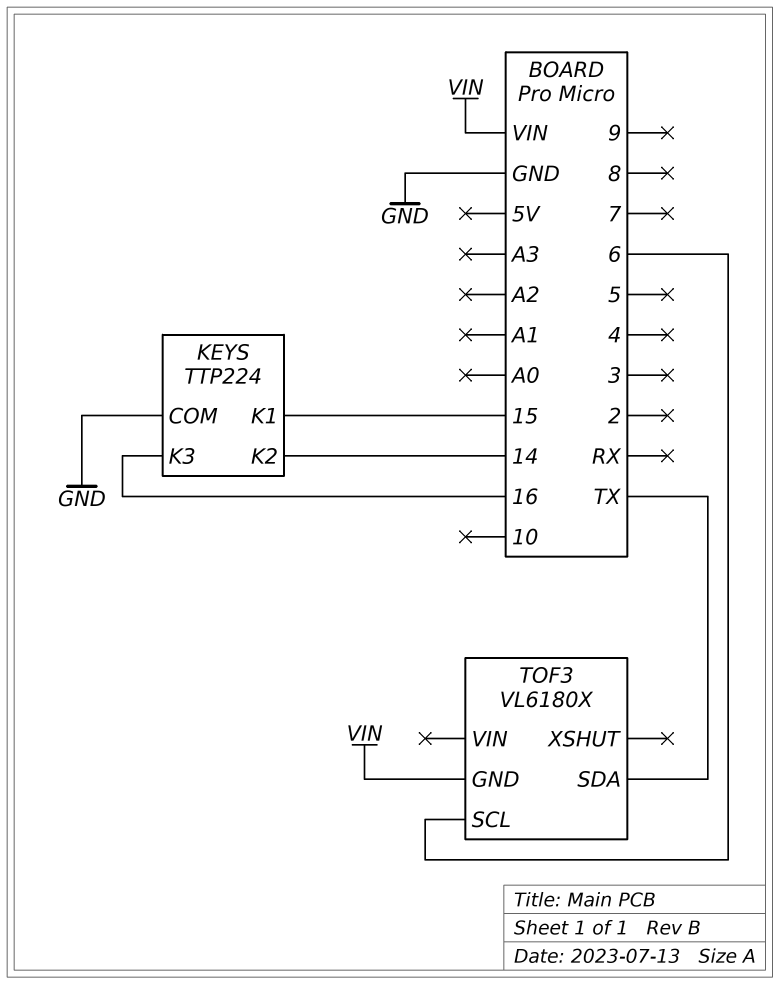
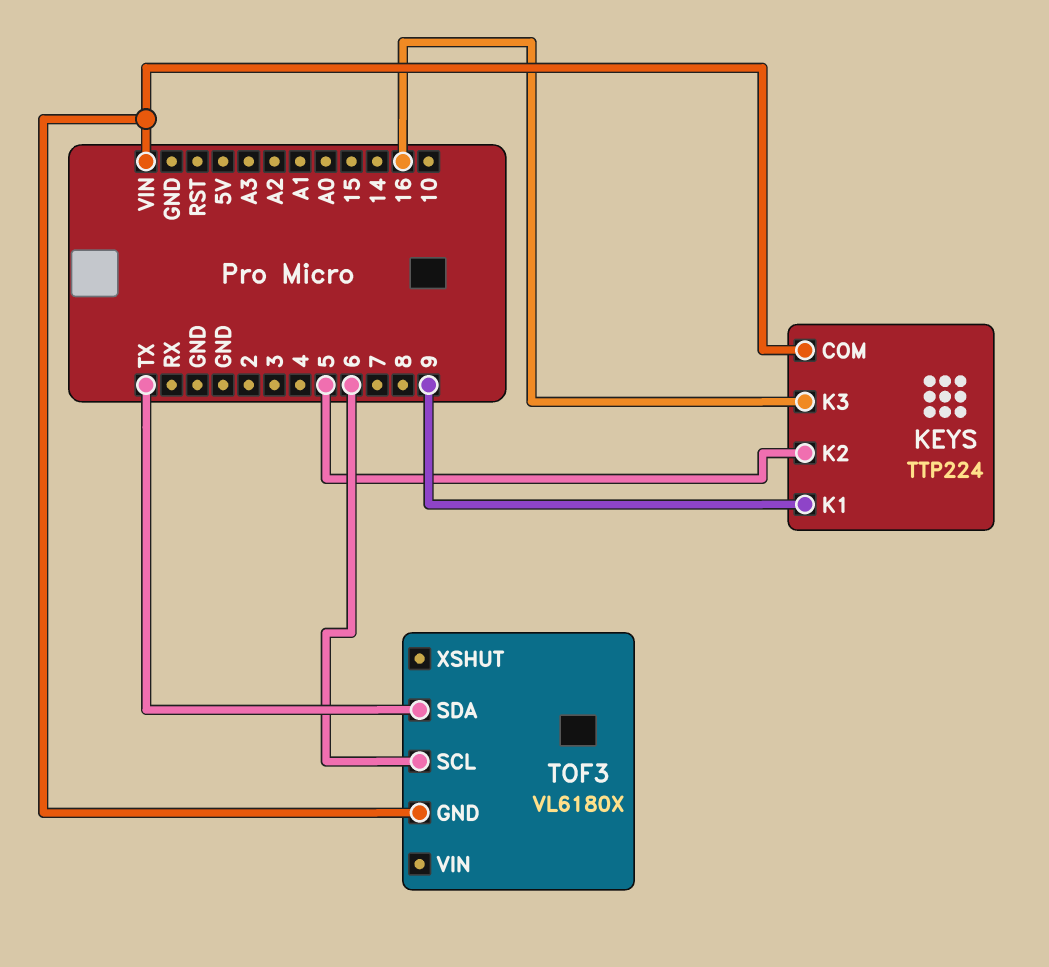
KEYS pin COM: GND -> VIN
KEYS pin K1: 15 -> 9
KEYS pin K2: 14 -> 5

